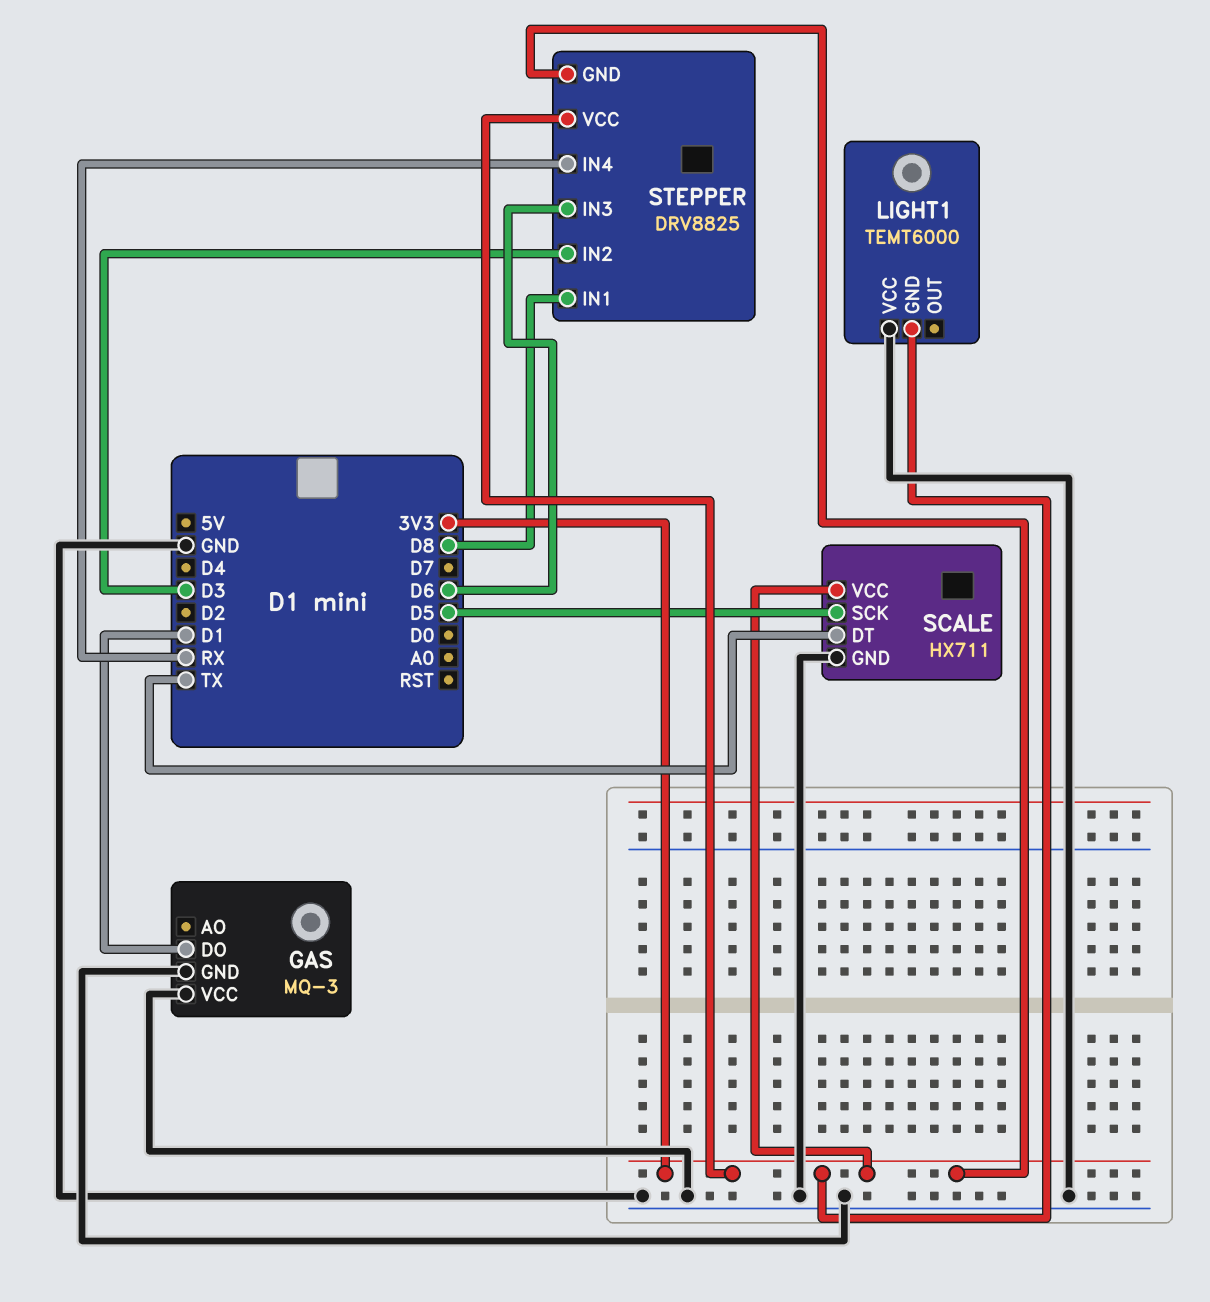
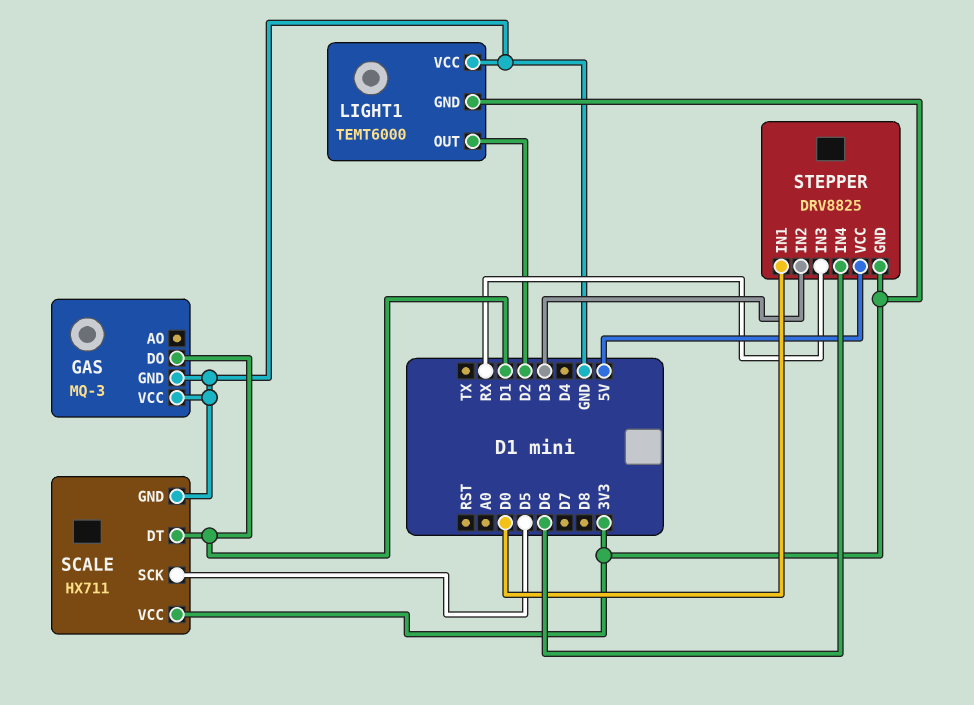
LIGHT1 pin OUT: none -> D2
SCALE pin DT: TX -> D1
STEPPER pin IN1: D8 -> D0
STEPPER pin IN3: D6 -> RX
STEPPER pin IN4: RX -> D6
STEPPER pin VCC: 3V3 -> 5V

